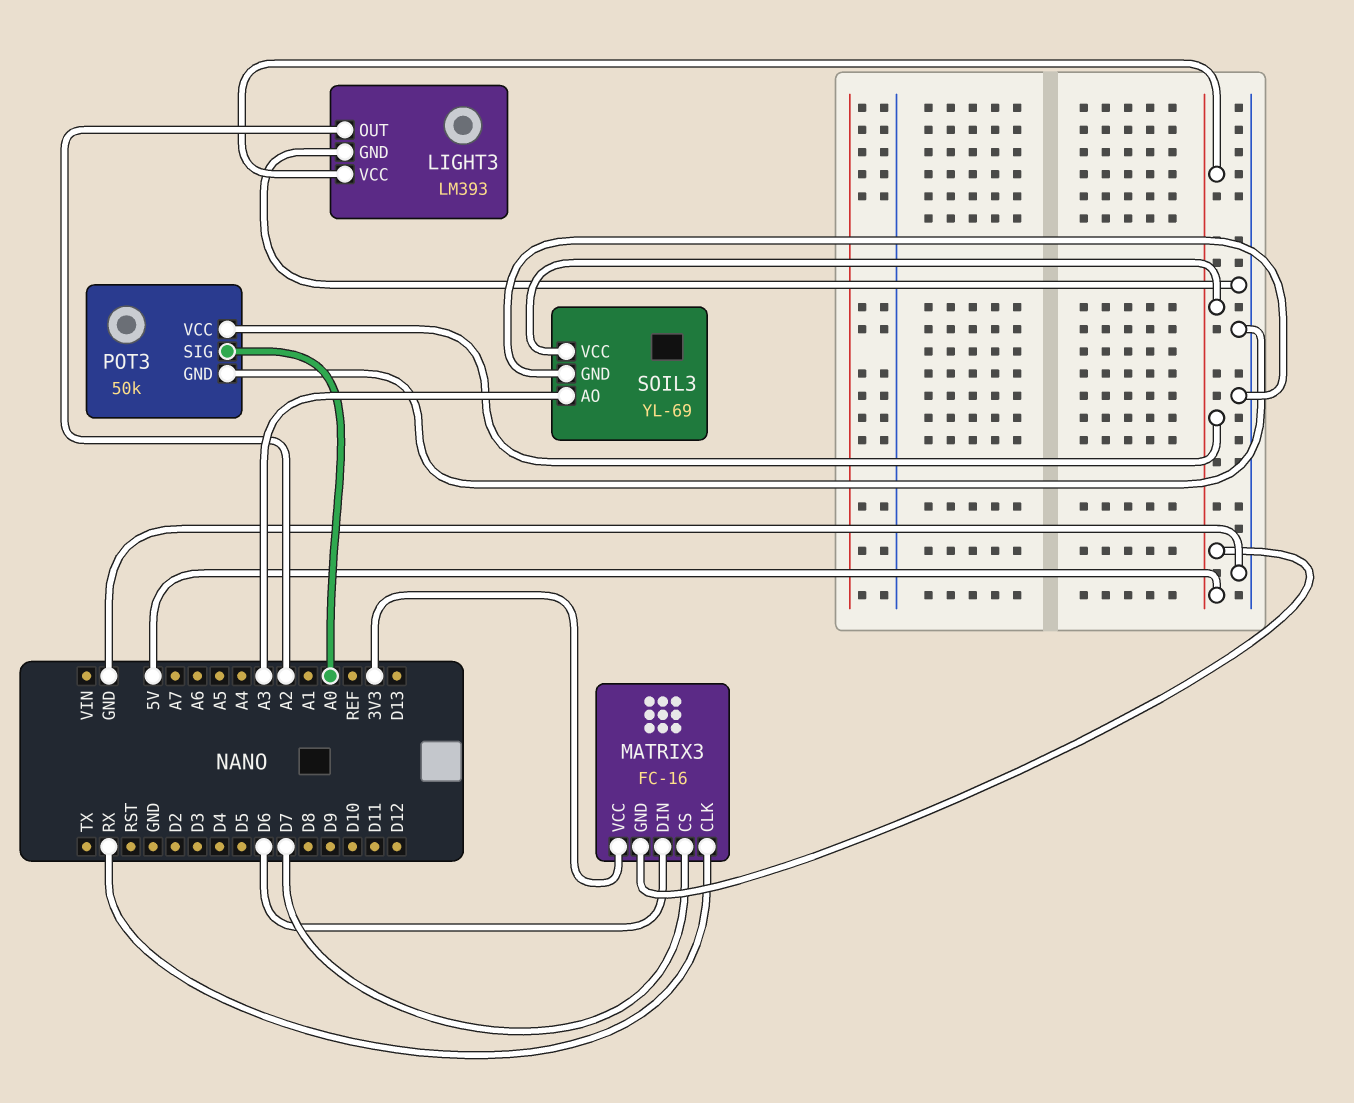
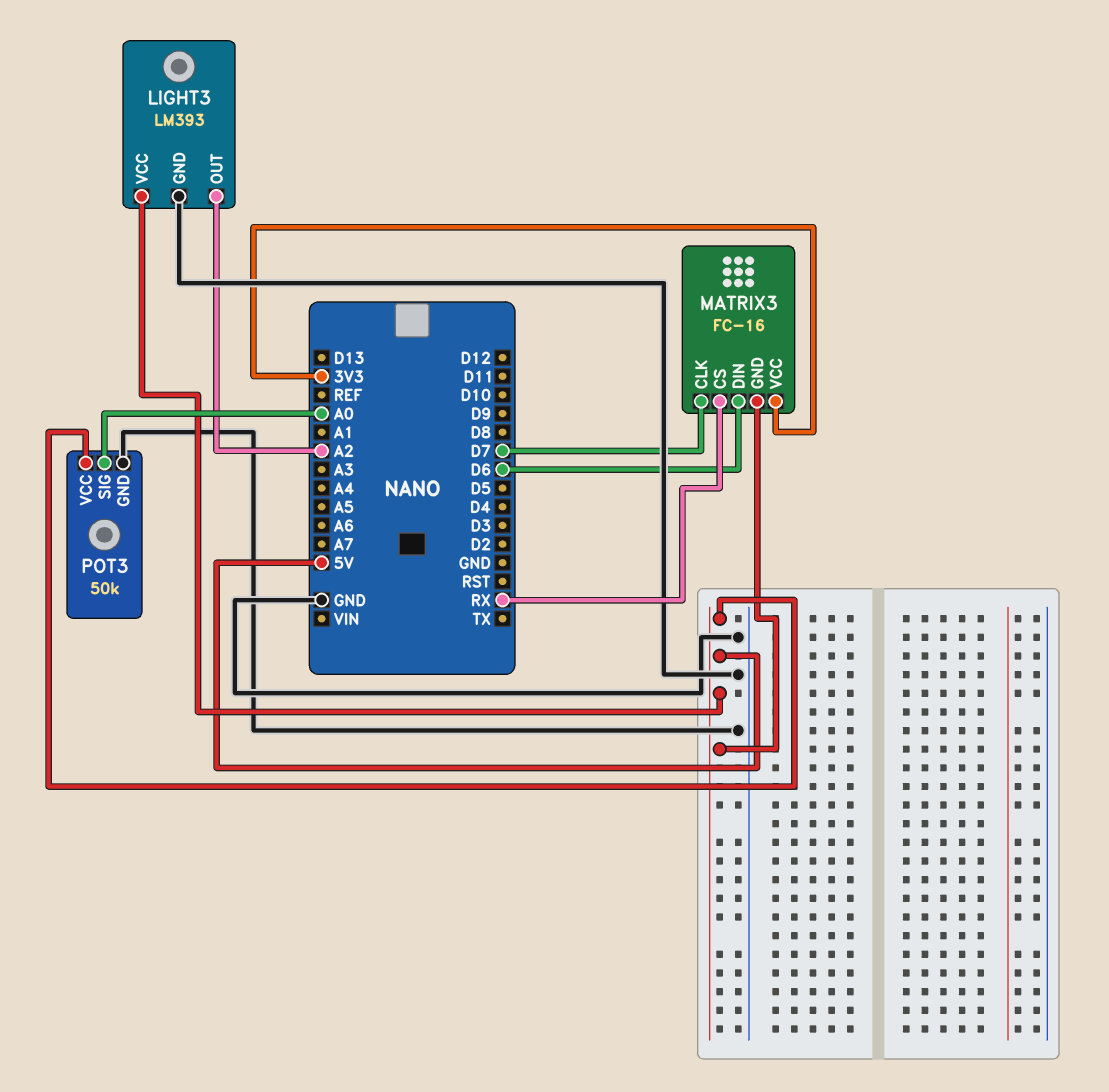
MATRIX3 pin CLK: RX -> D7
MATRIX3 pin CS: D7 -> RX
SOIL3: YL-69 -> none
SOIL3 pin AO: A3 -> none
SOIL3 pin GND: GND -> none
SOIL3 pin VCC: 5V -> none

